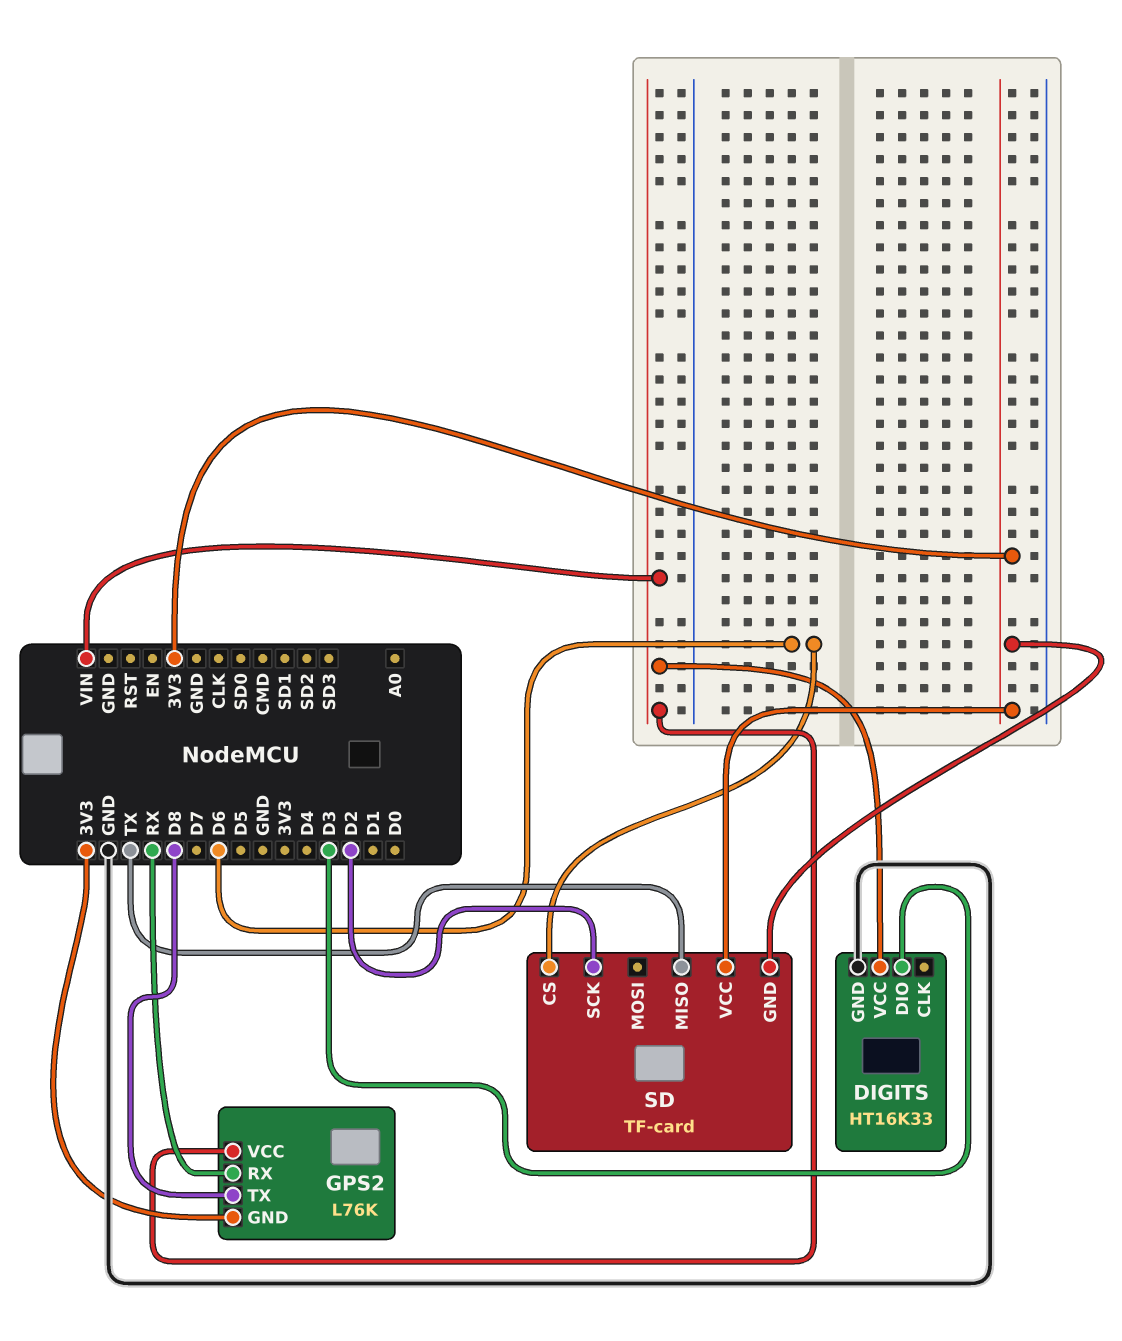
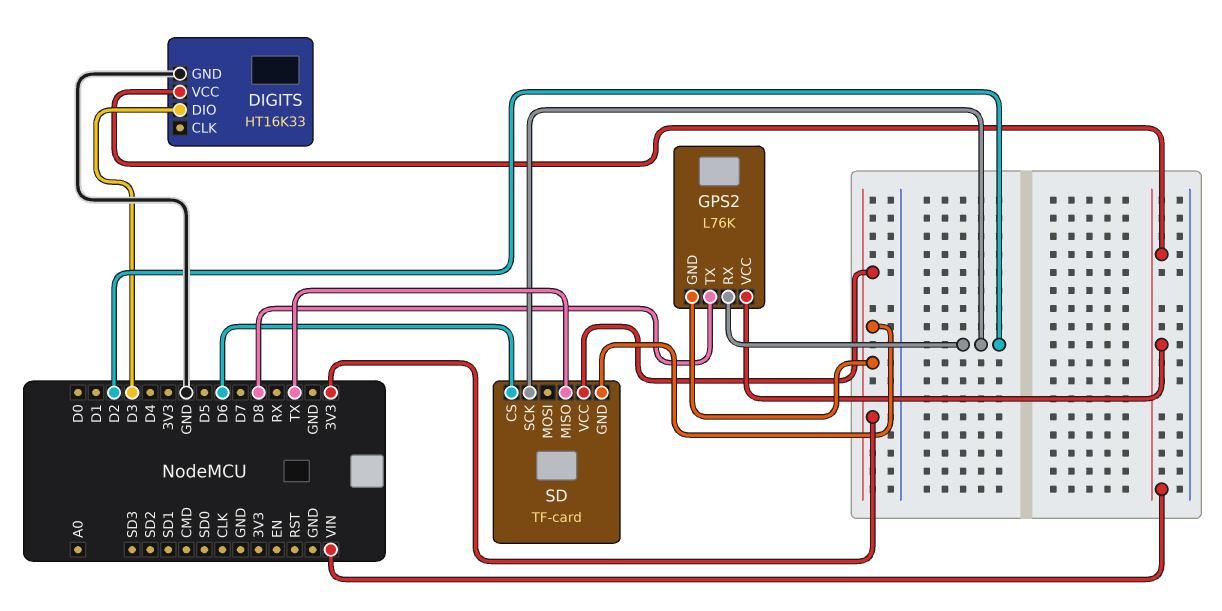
GPS2 pin RX: RX -> D2

